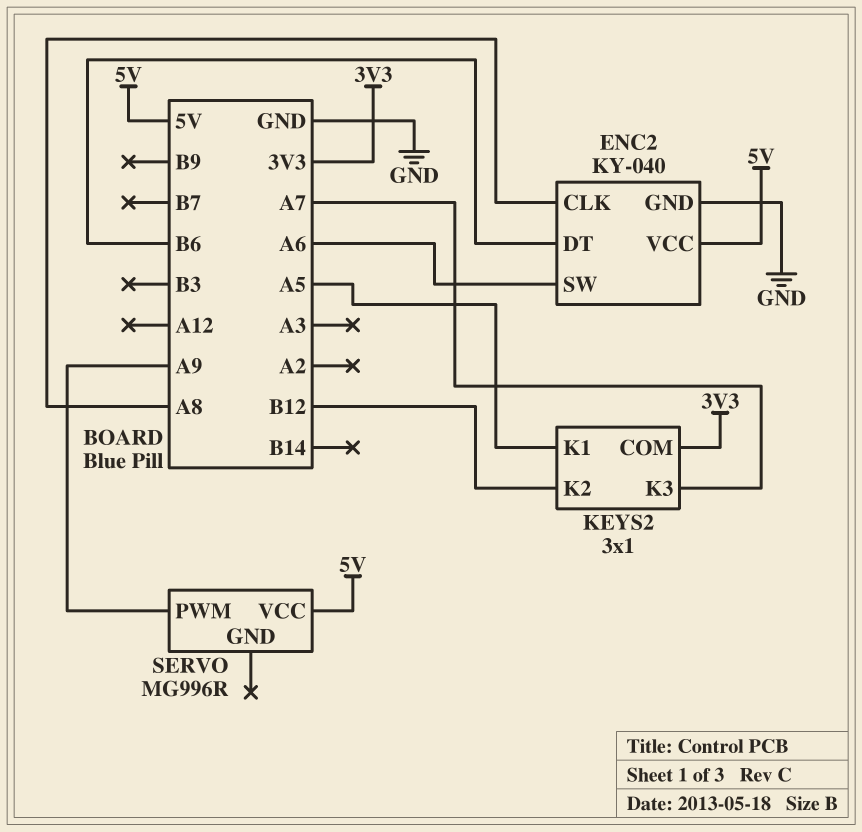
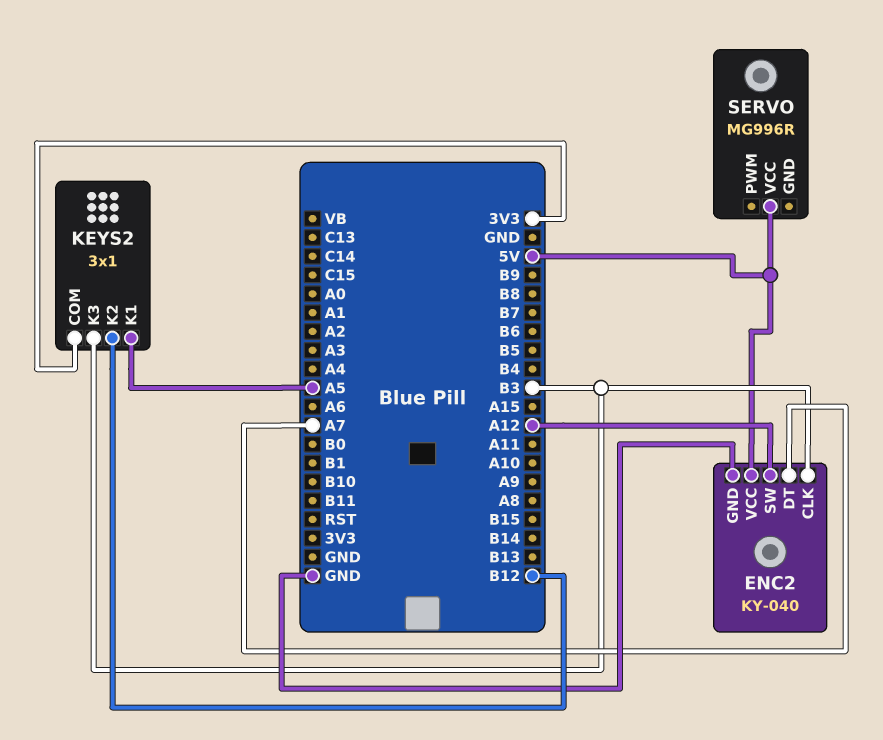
ENC2 pin CLK: A8 -> B3
ENC2 pin DT: B6 -> A7
ENC2 pin SW: A6 -> A12
KEYS2 pin K3: A7 -> B3
SERVO pin PWM: A9 -> none

